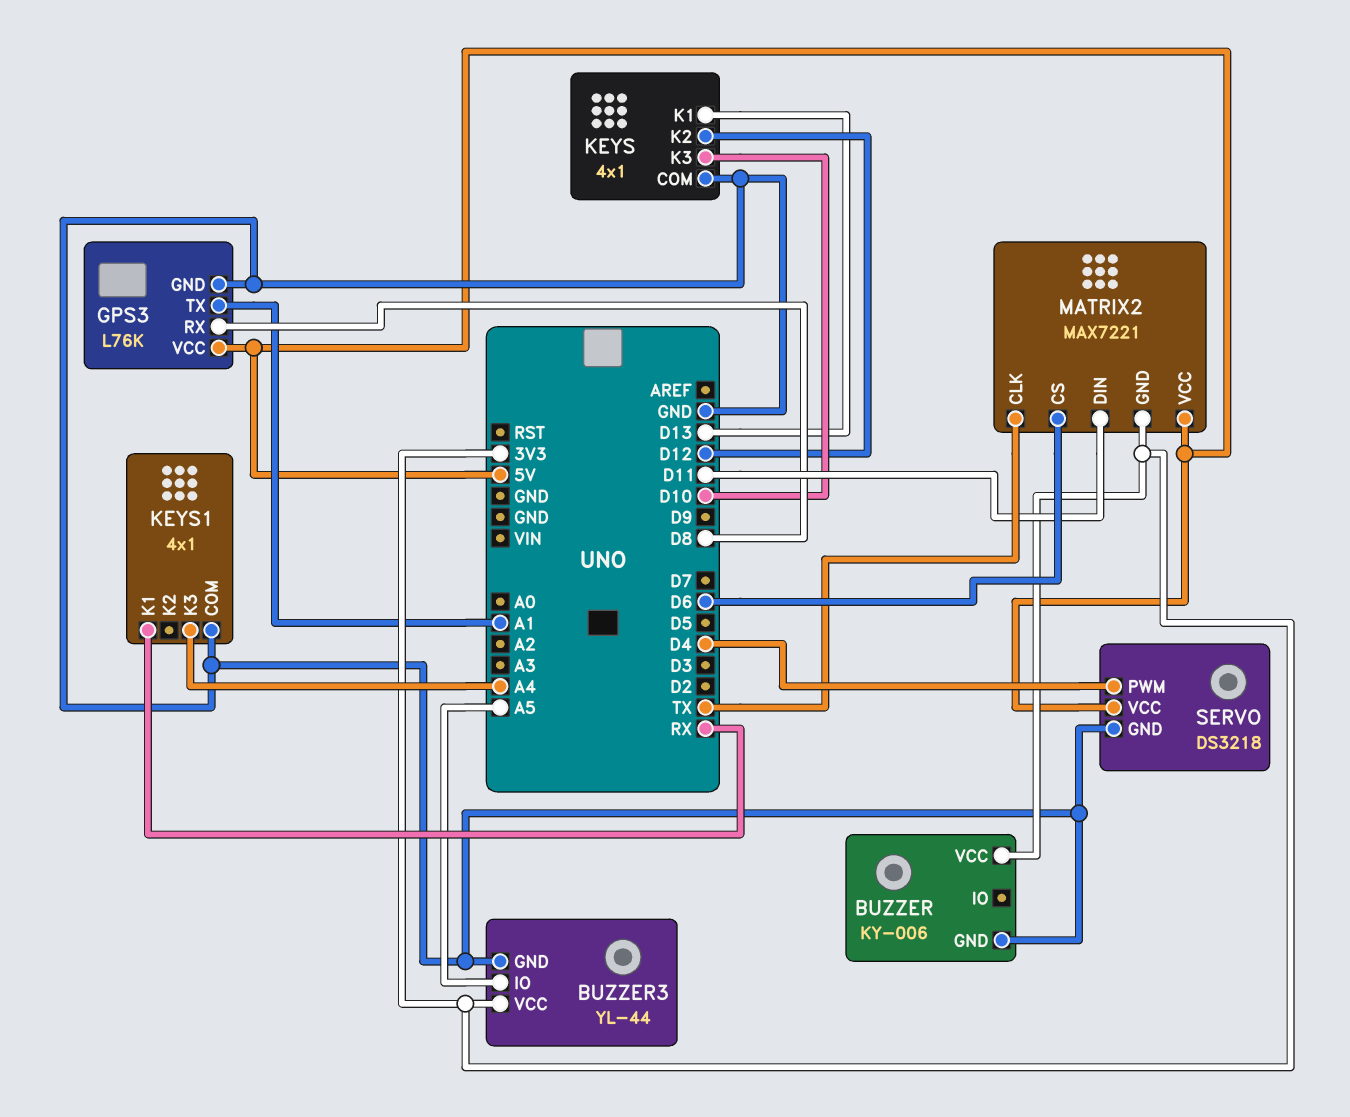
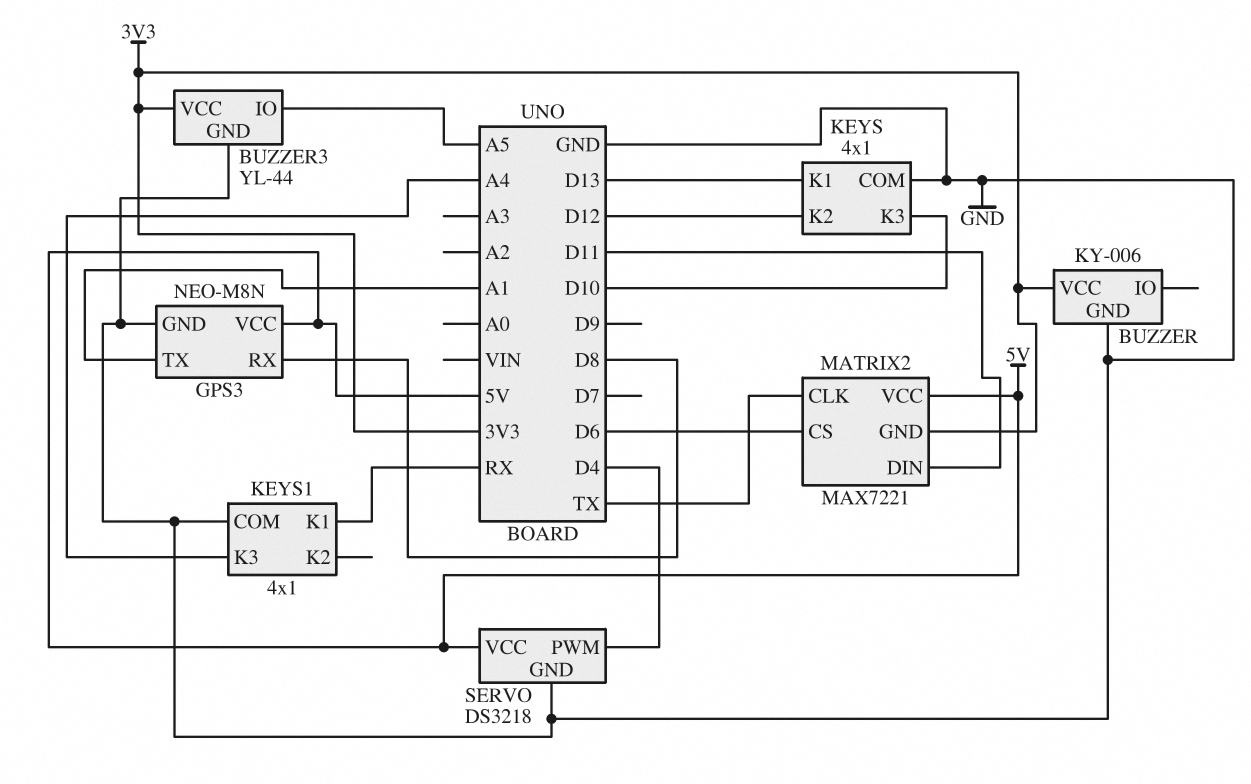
GPS3: L76K -> NEO-M8N

